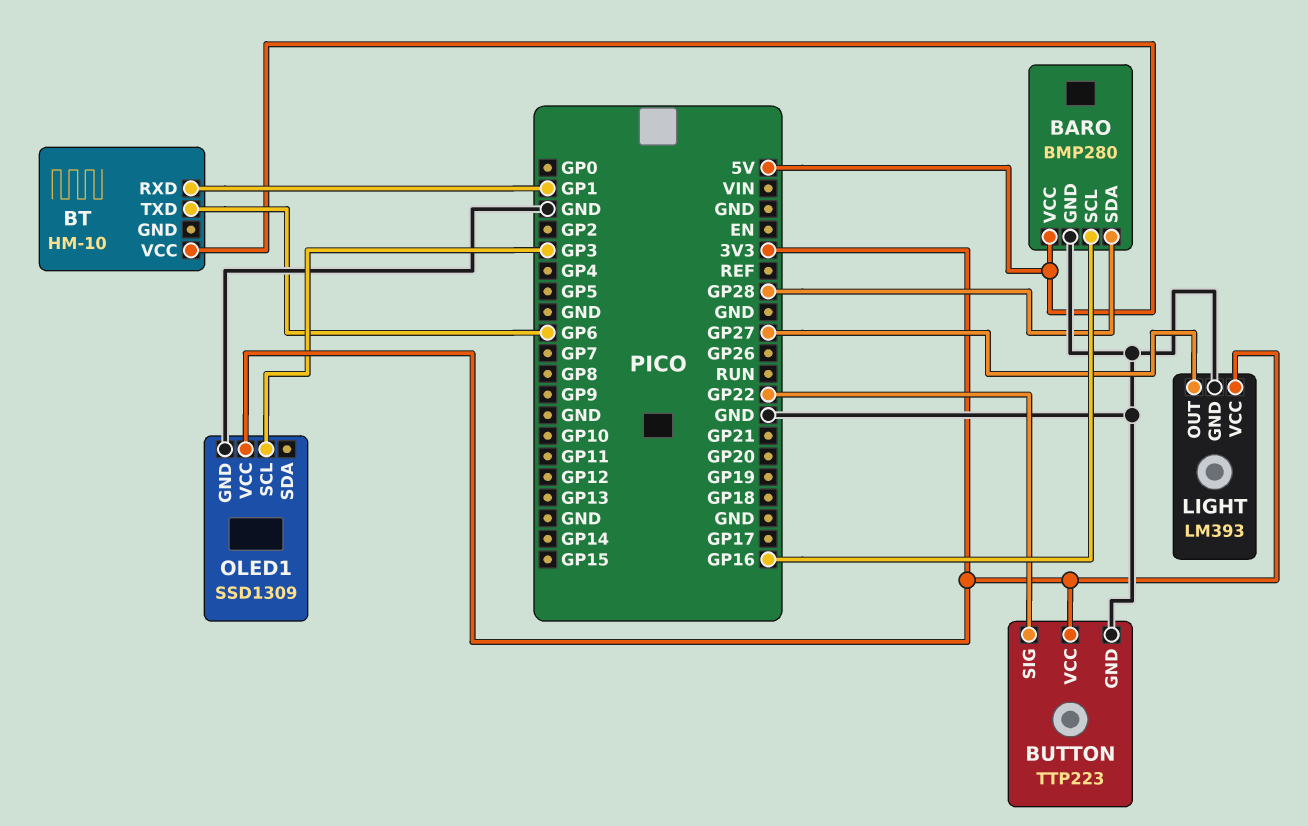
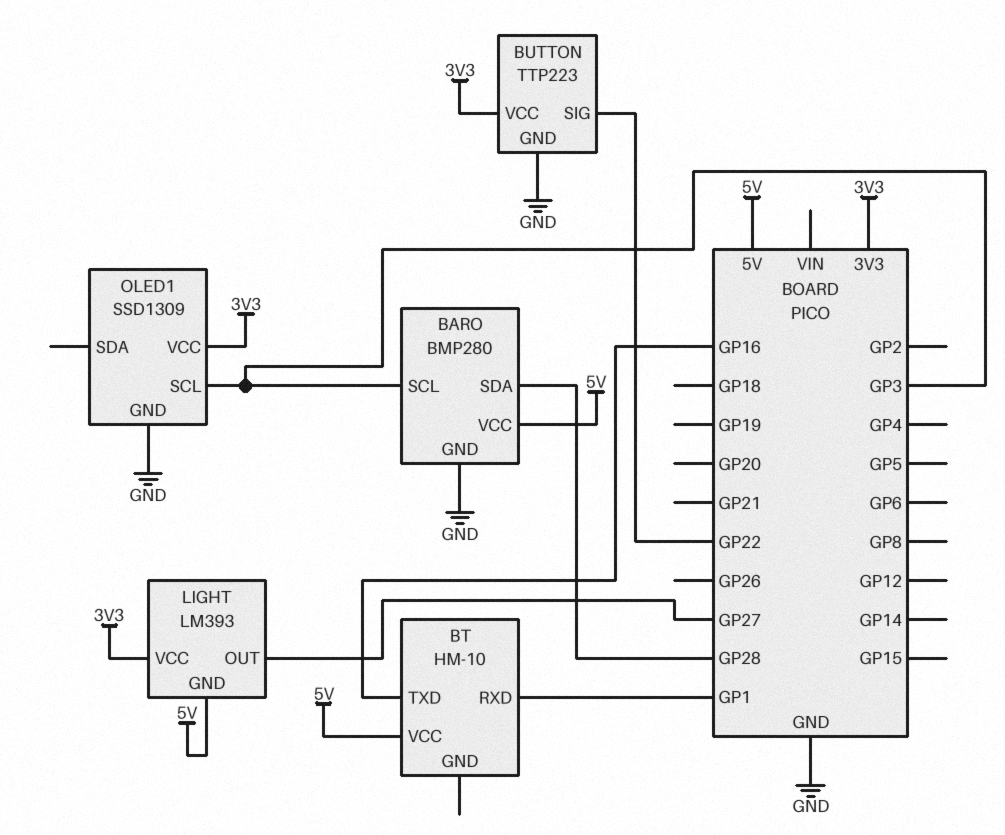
BARO pin SCL: GP16 -> GP3
BT pin TXD: GP6 -> GP16
LIGHT pin GND: GND -> 5V

